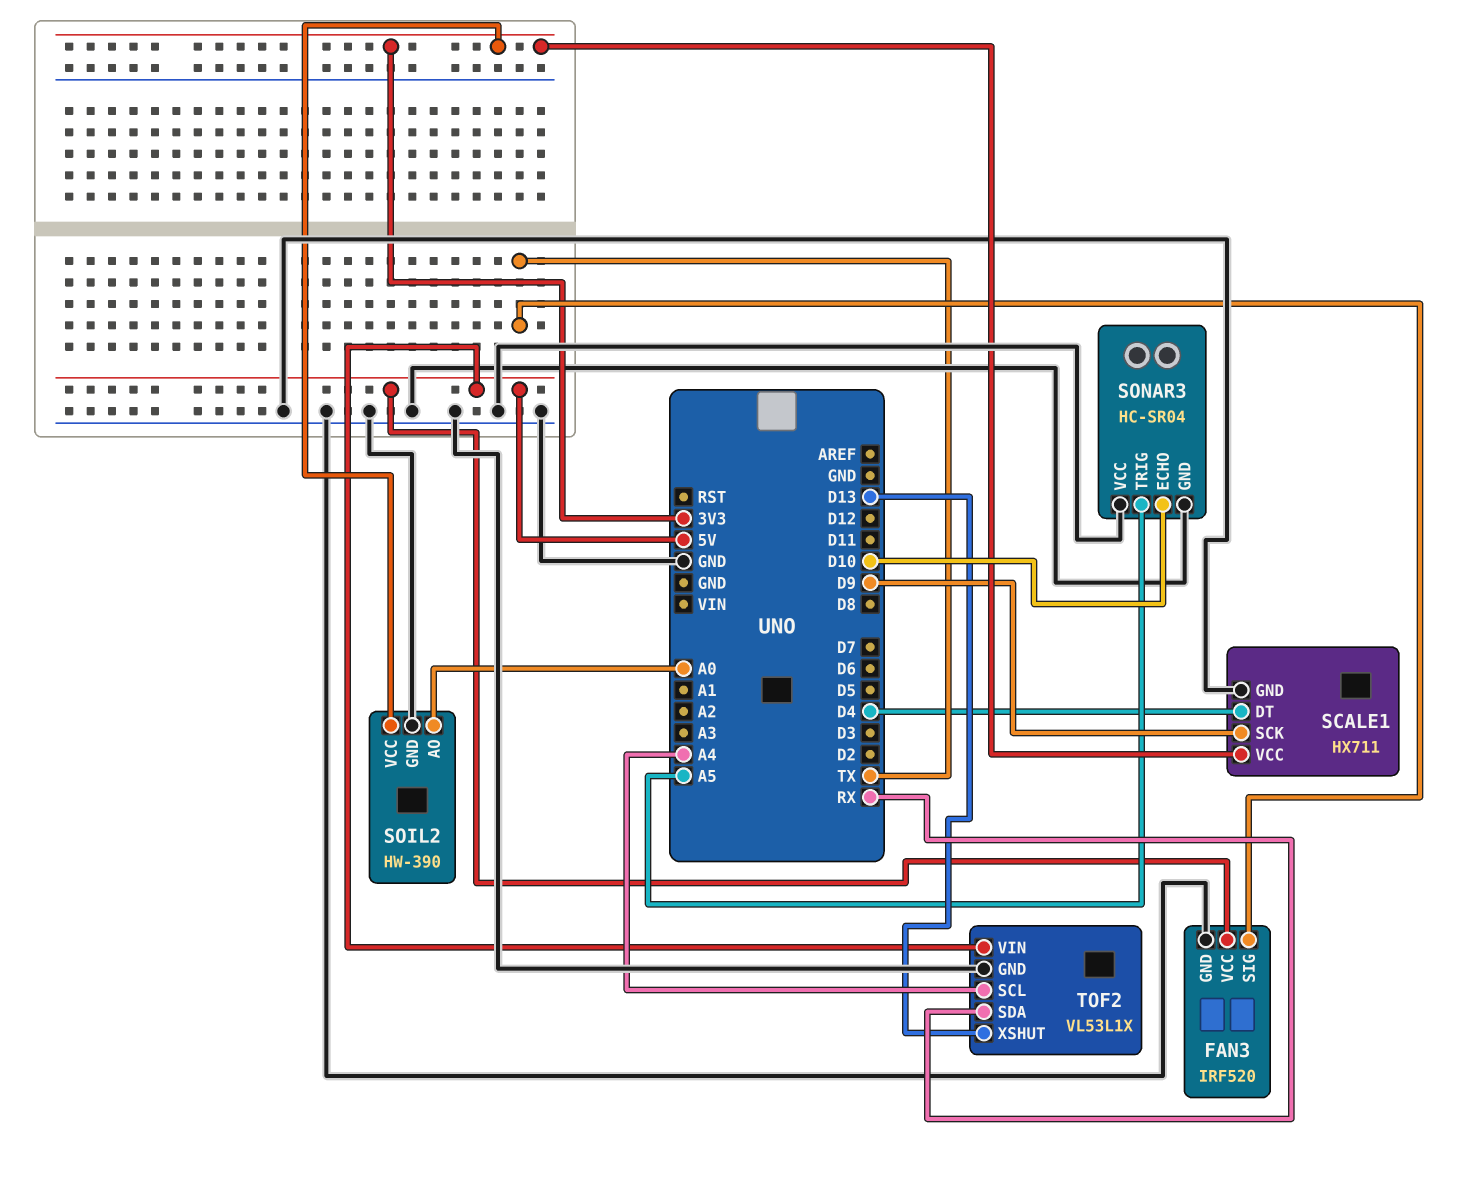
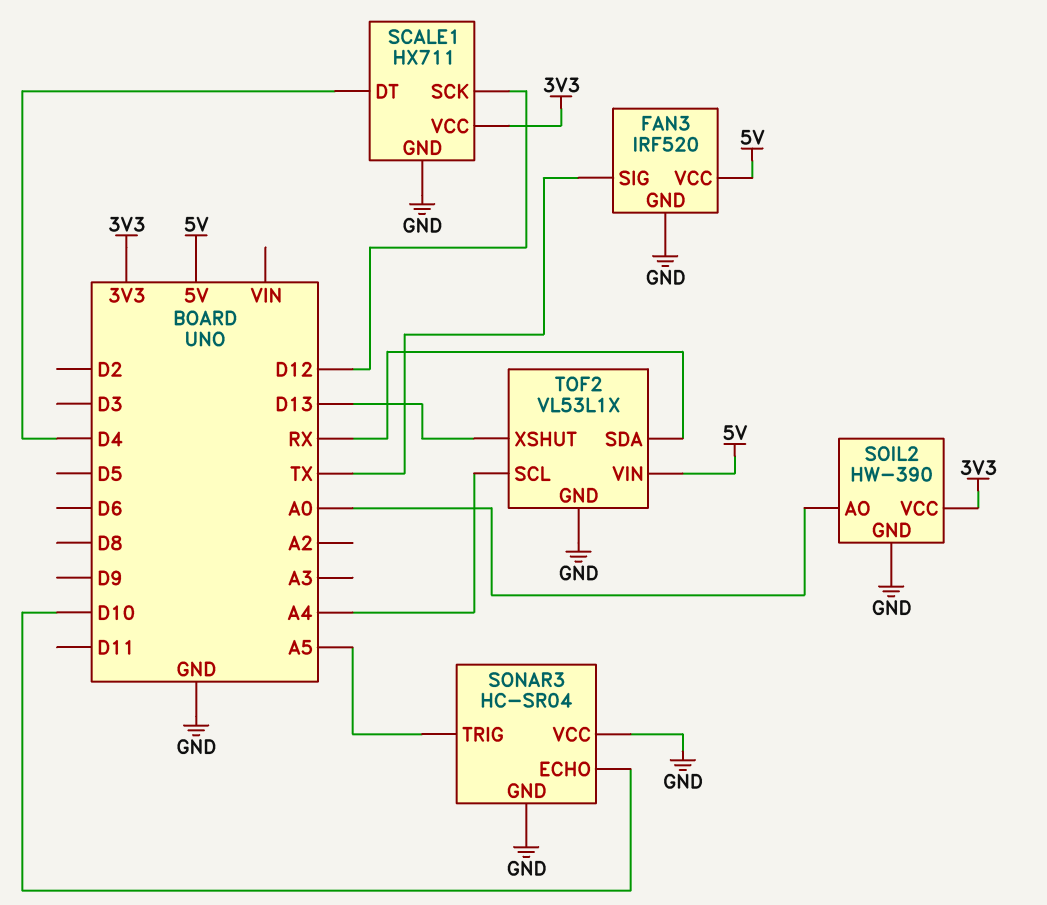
SCALE1 pin SCK: D9 -> D12

